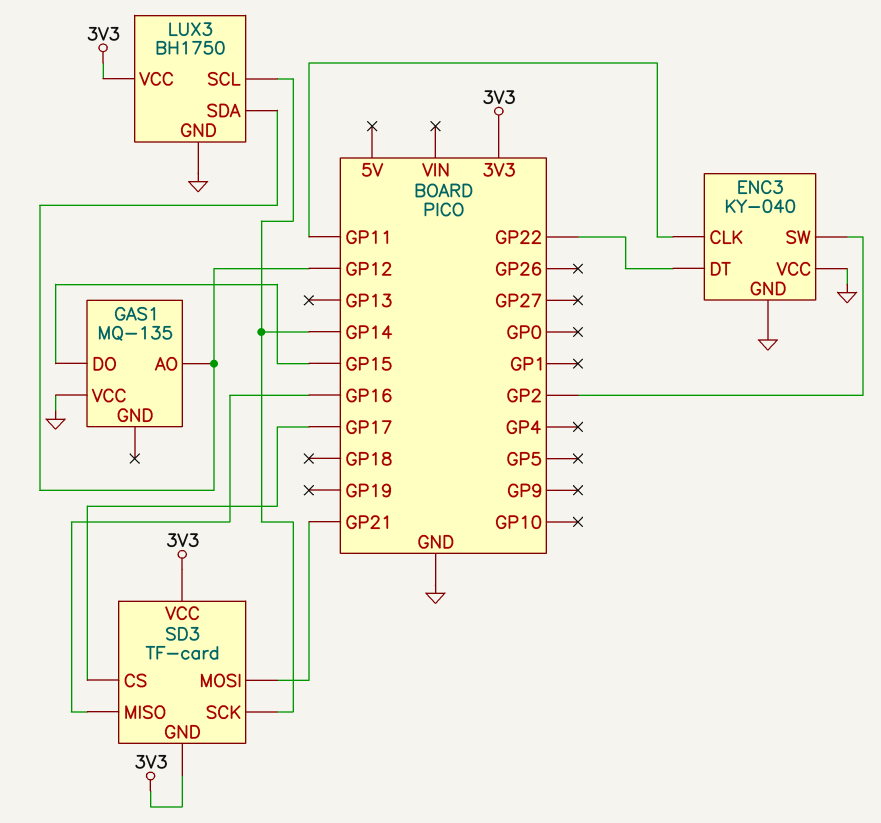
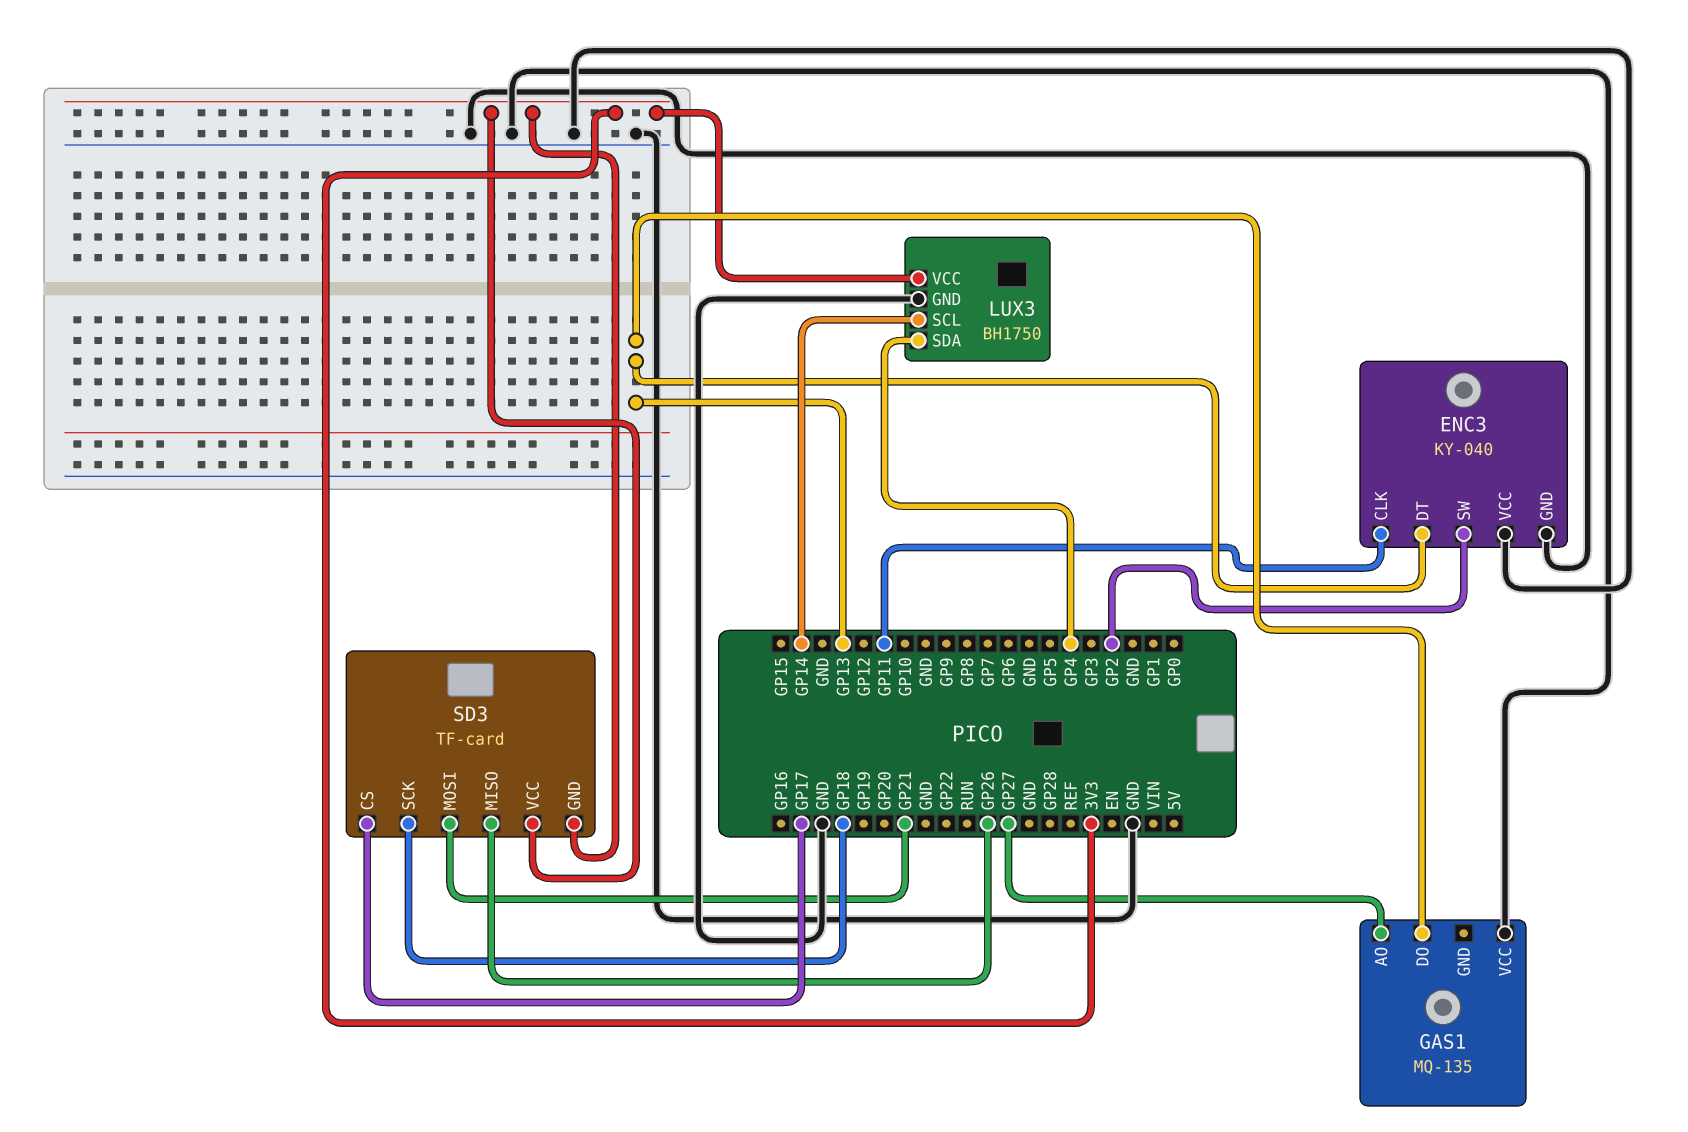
ENC3 pin DT: GP22 -> GP13
GAS1 pin AO: GP12 -> GP27
GAS1 pin DO: GP15 -> GP13
LUX3 pin SDA: GP12 -> GP4
SD3 pin MISO: GP16 -> GP26
SD3 pin SCK: GP14 -> GP18

